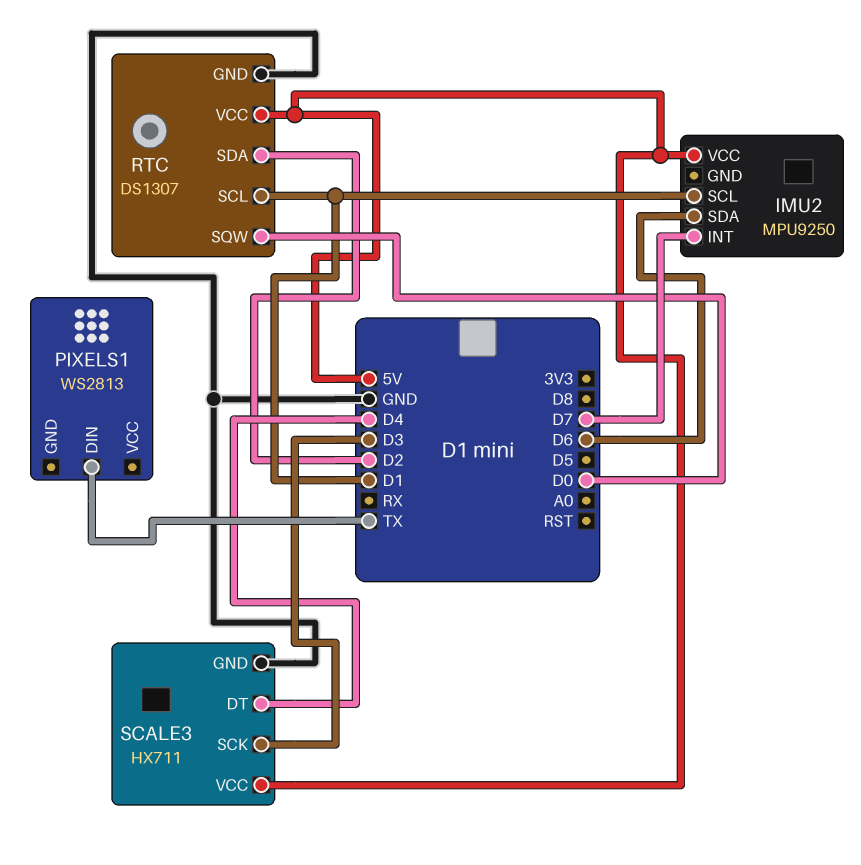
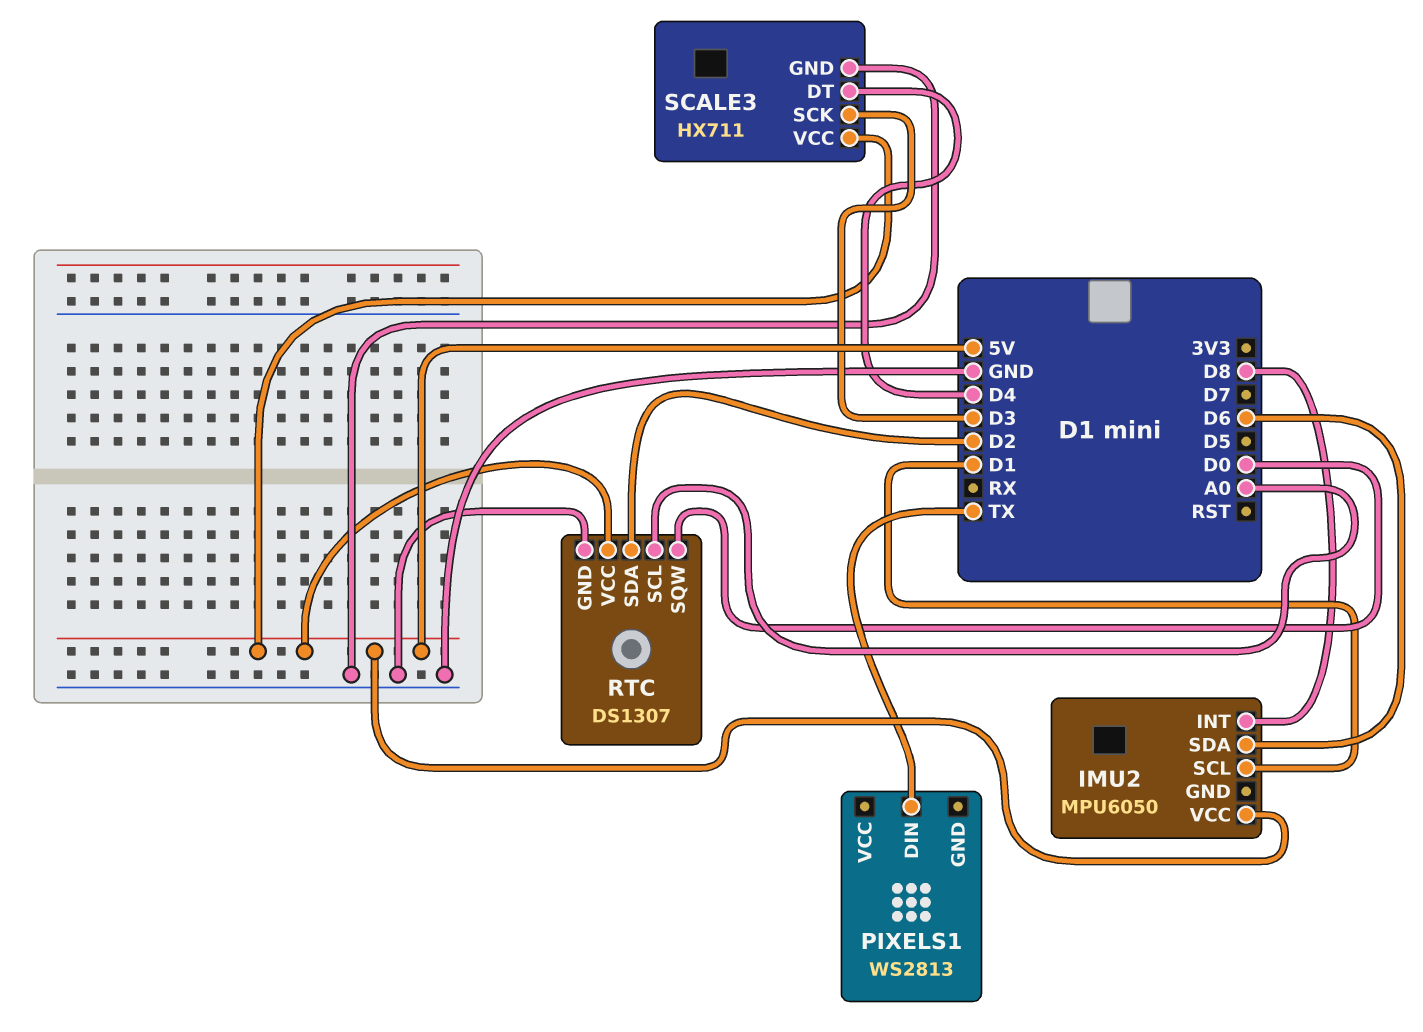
IMU2: MPU9250 -> MPU6050
IMU2 pin INT: D7 -> D8
RTC pin SCL: D1 -> A0

